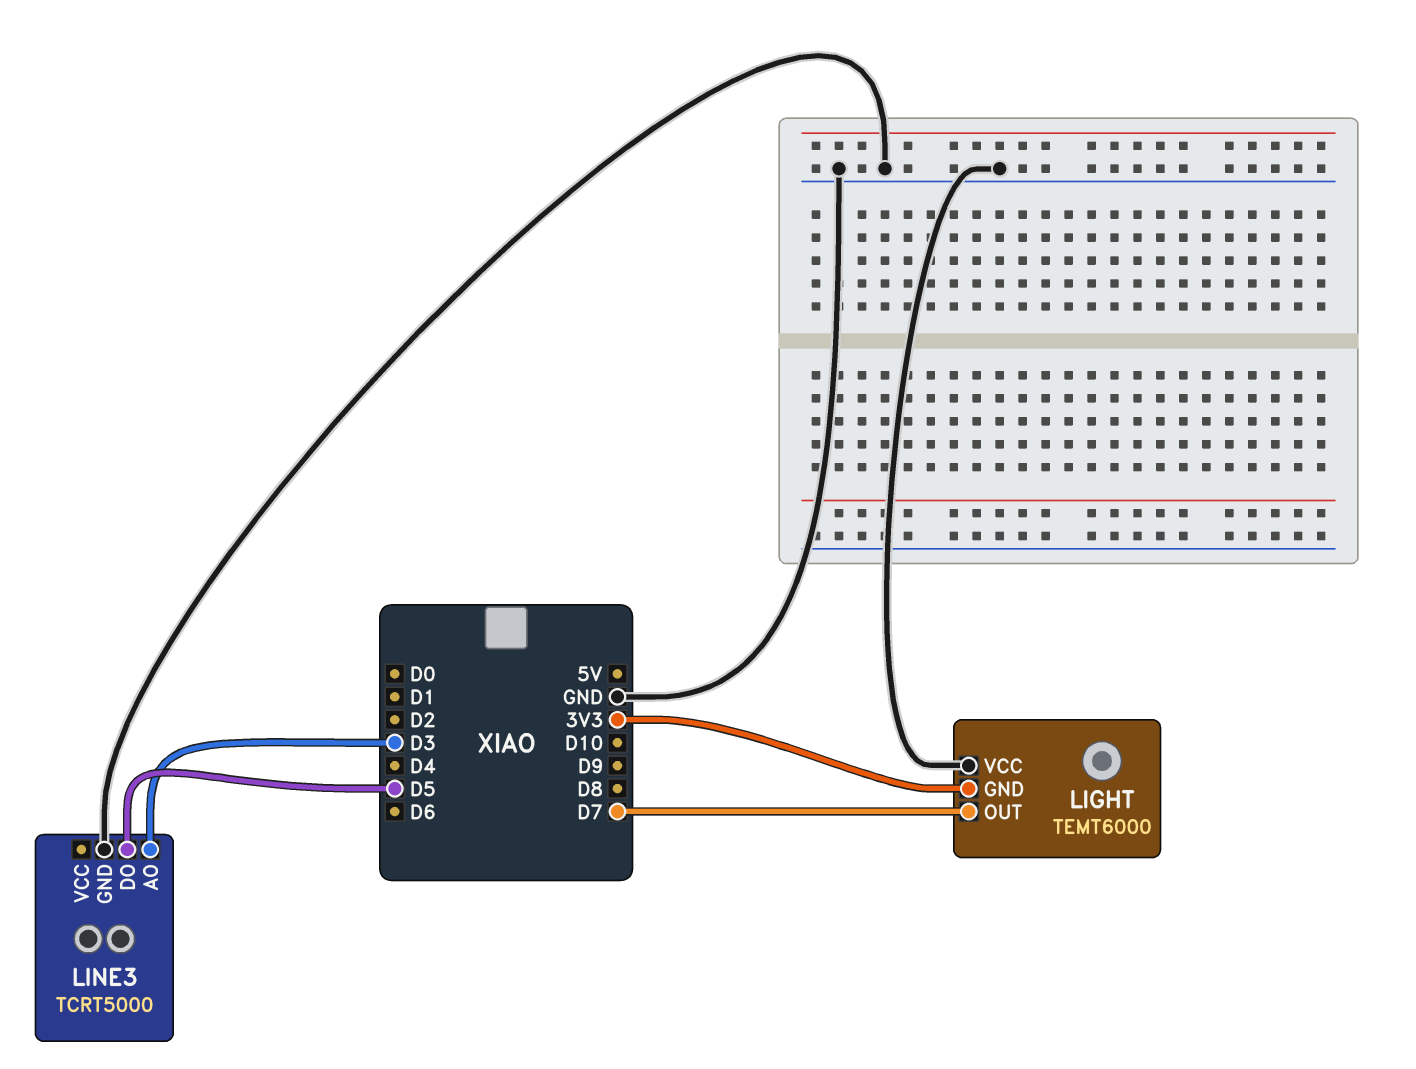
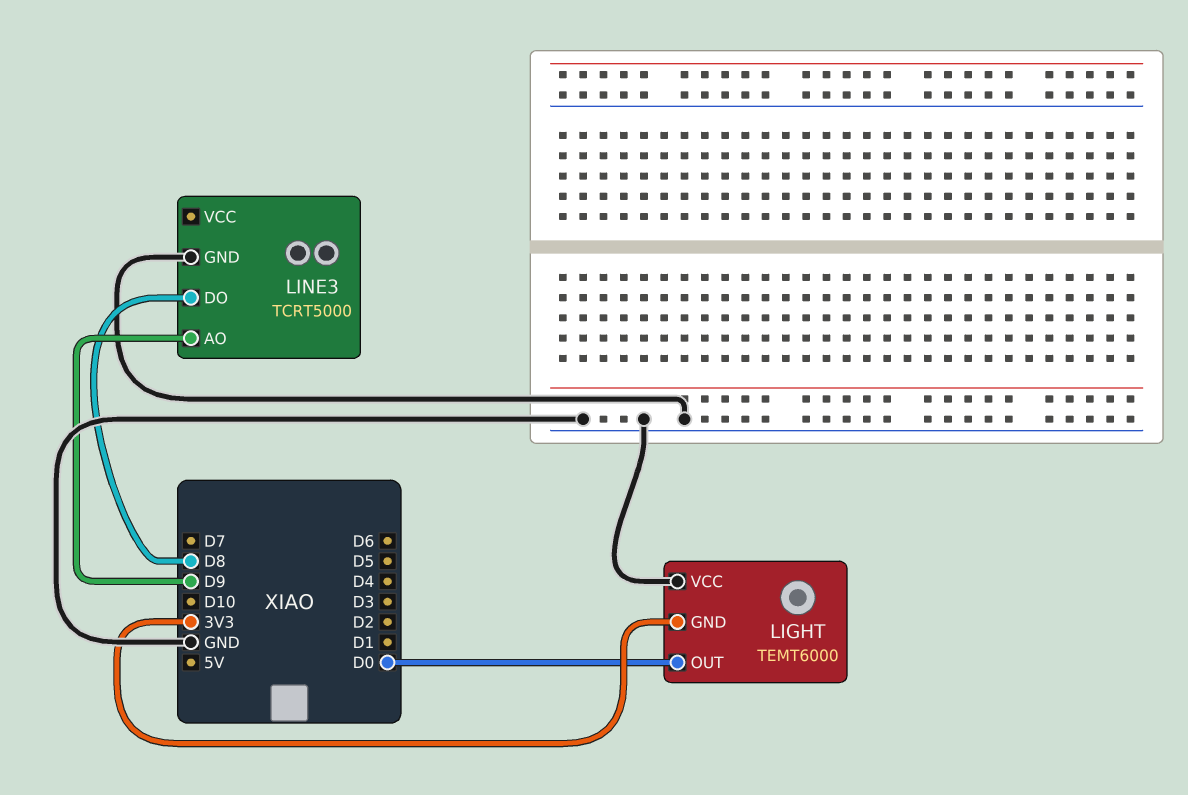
LIGHT pin OUT: D7 -> D0
LINE3 pin AO: D3 -> D9
LINE3 pin DO: D5 -> D8

